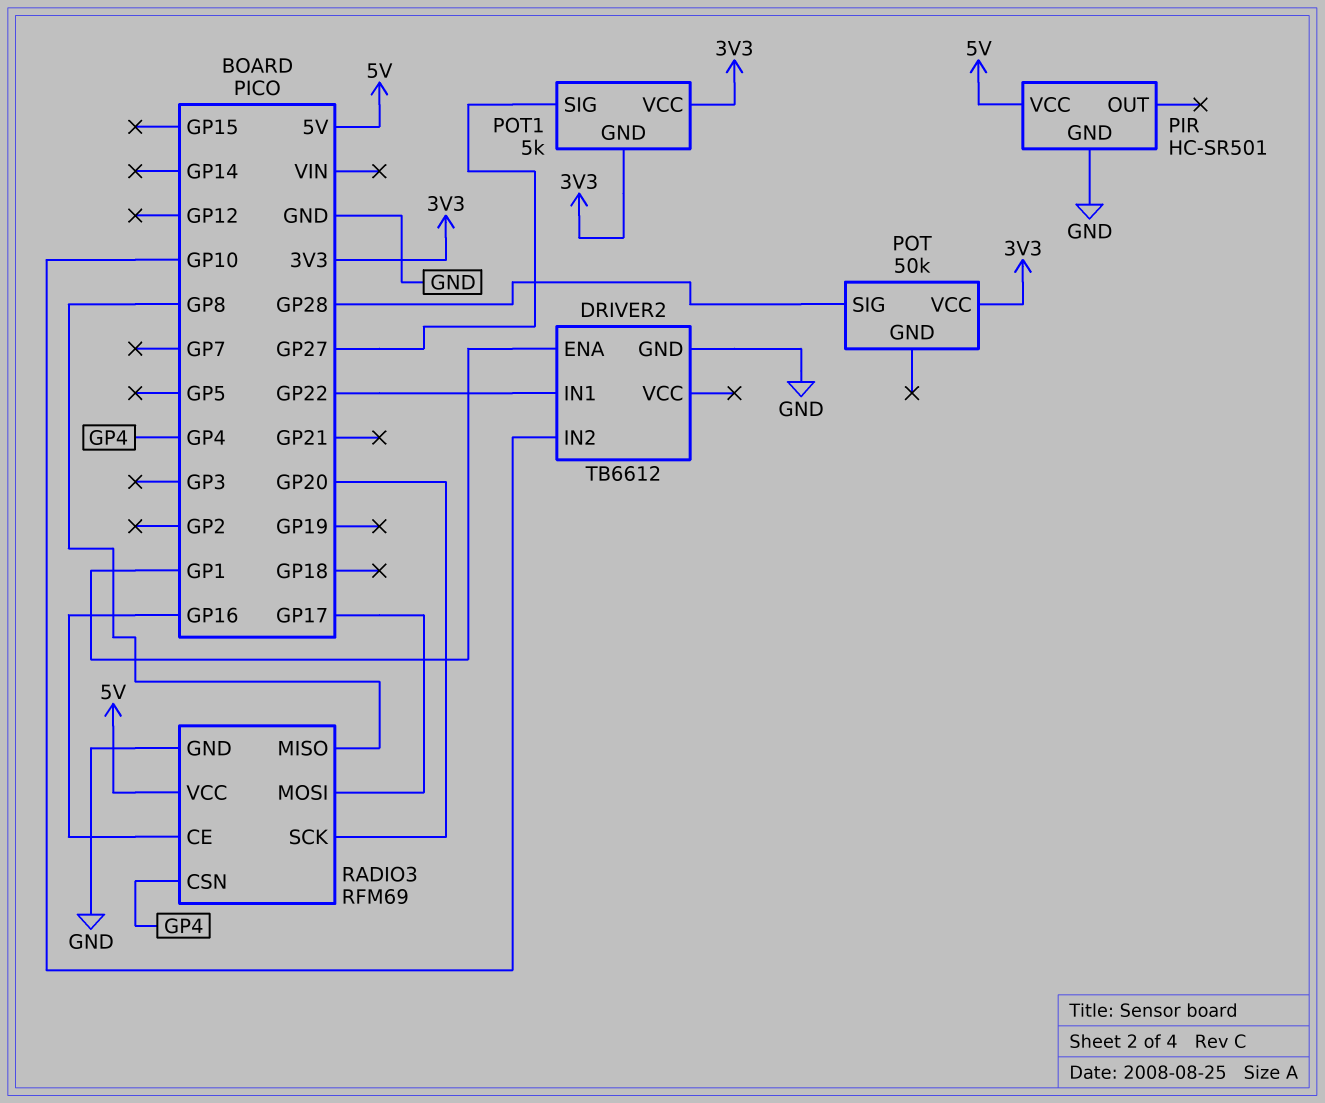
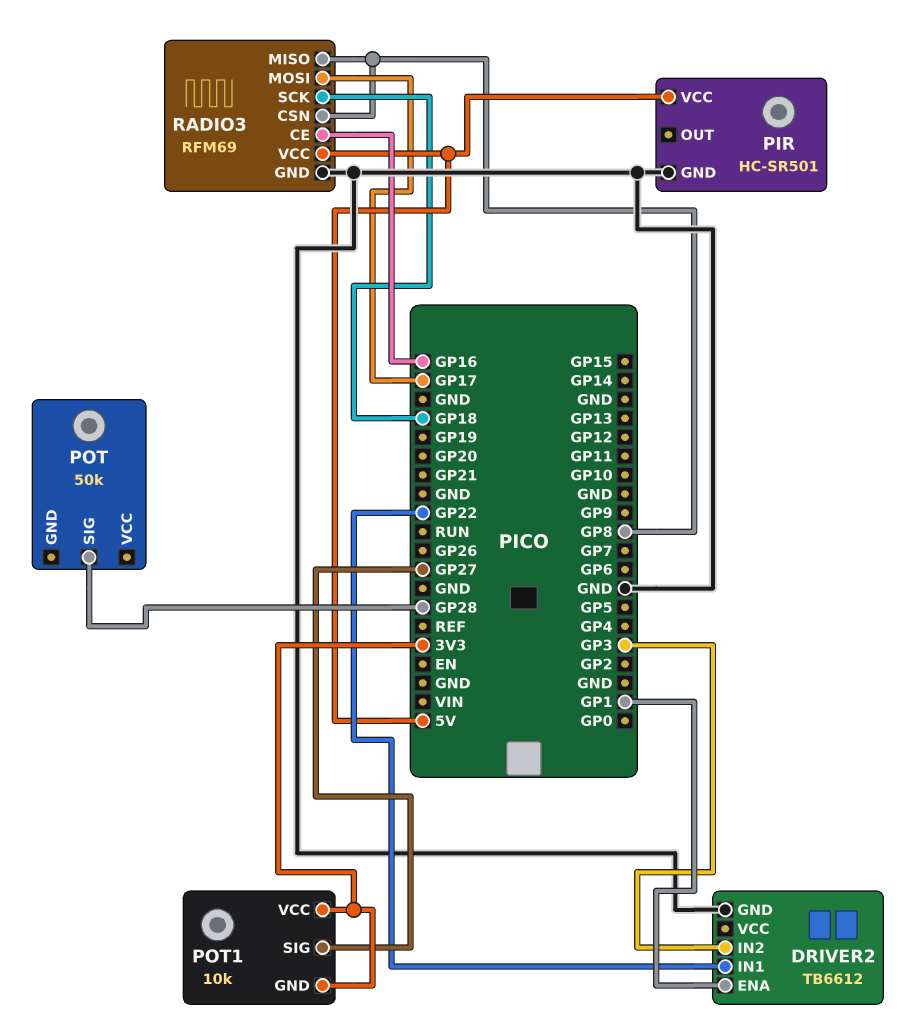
DRIVER2 pin IN2: GP10 -> GP3
POT pin VCC: 3V3 -> none
POT1: 5k -> 10k
RADIO3 pin CSN: GP4 -> GP8
RADIO3 pin SCK: GP20 -> GP18

